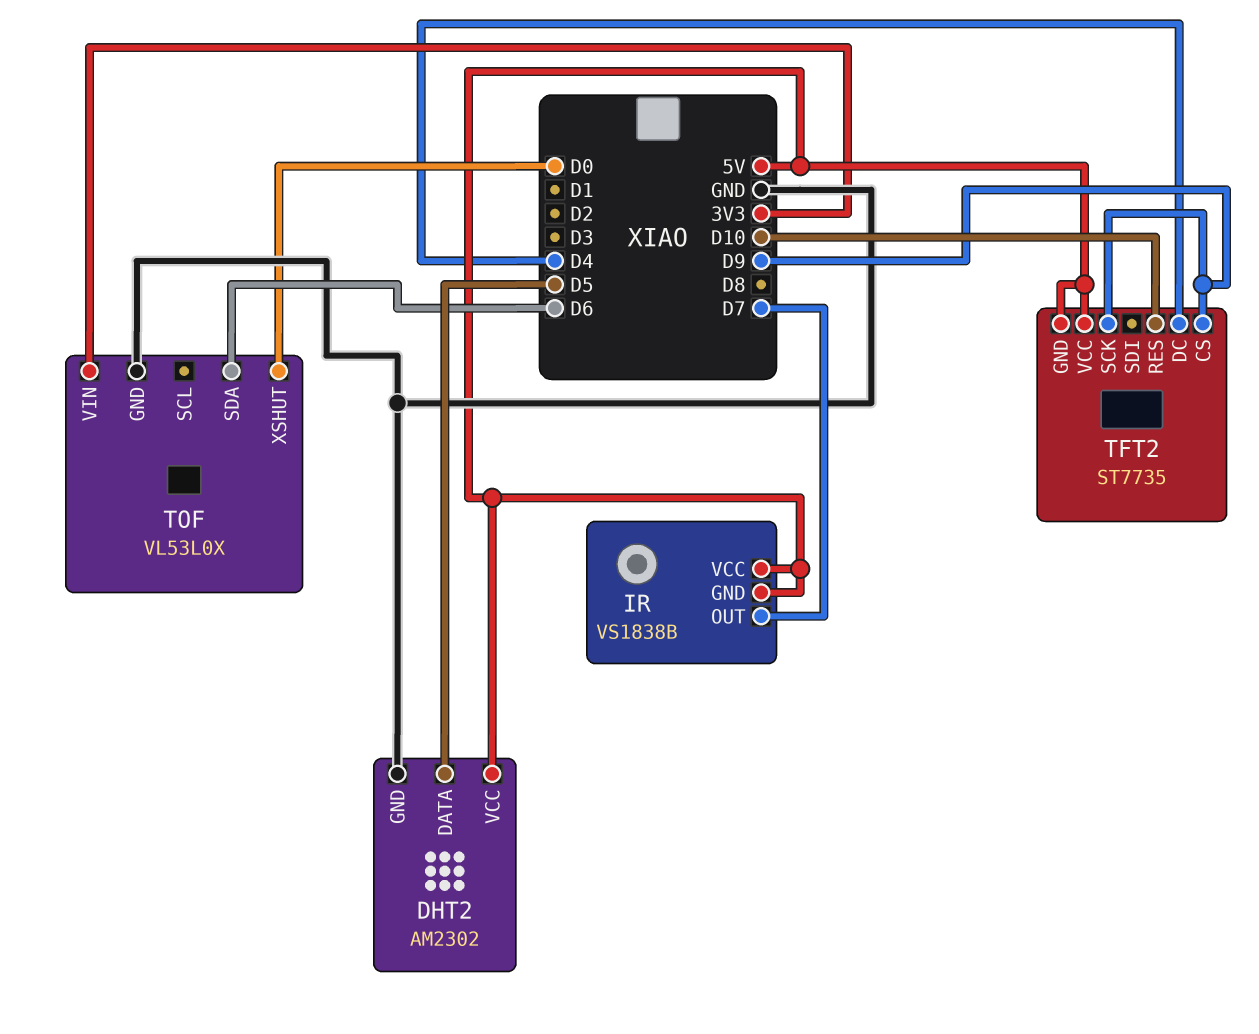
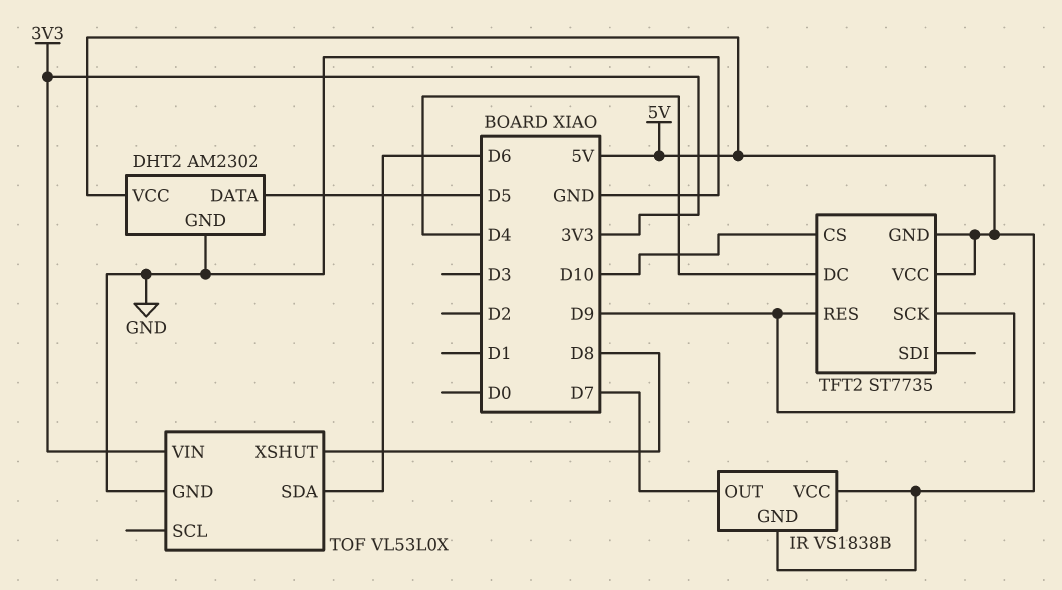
TFT2 pin CS: D9 -> D10
TFT2 pin RES: D10 -> D9
TOF pin XSHUT: D0 -> D8

